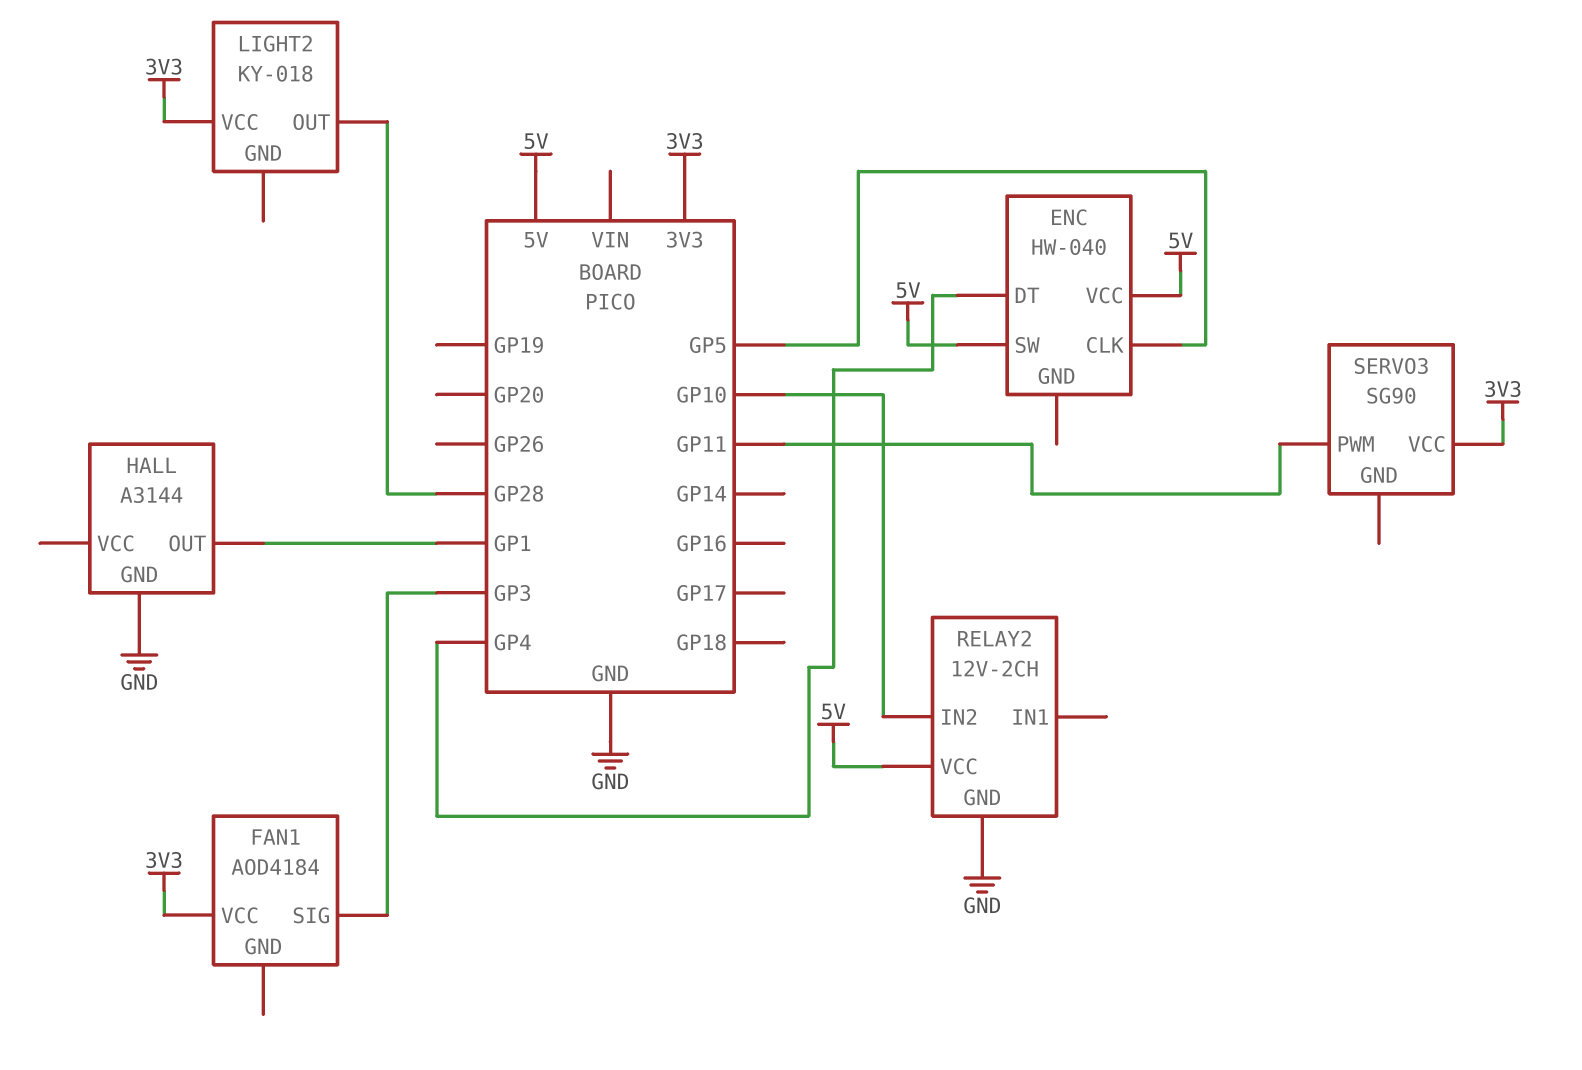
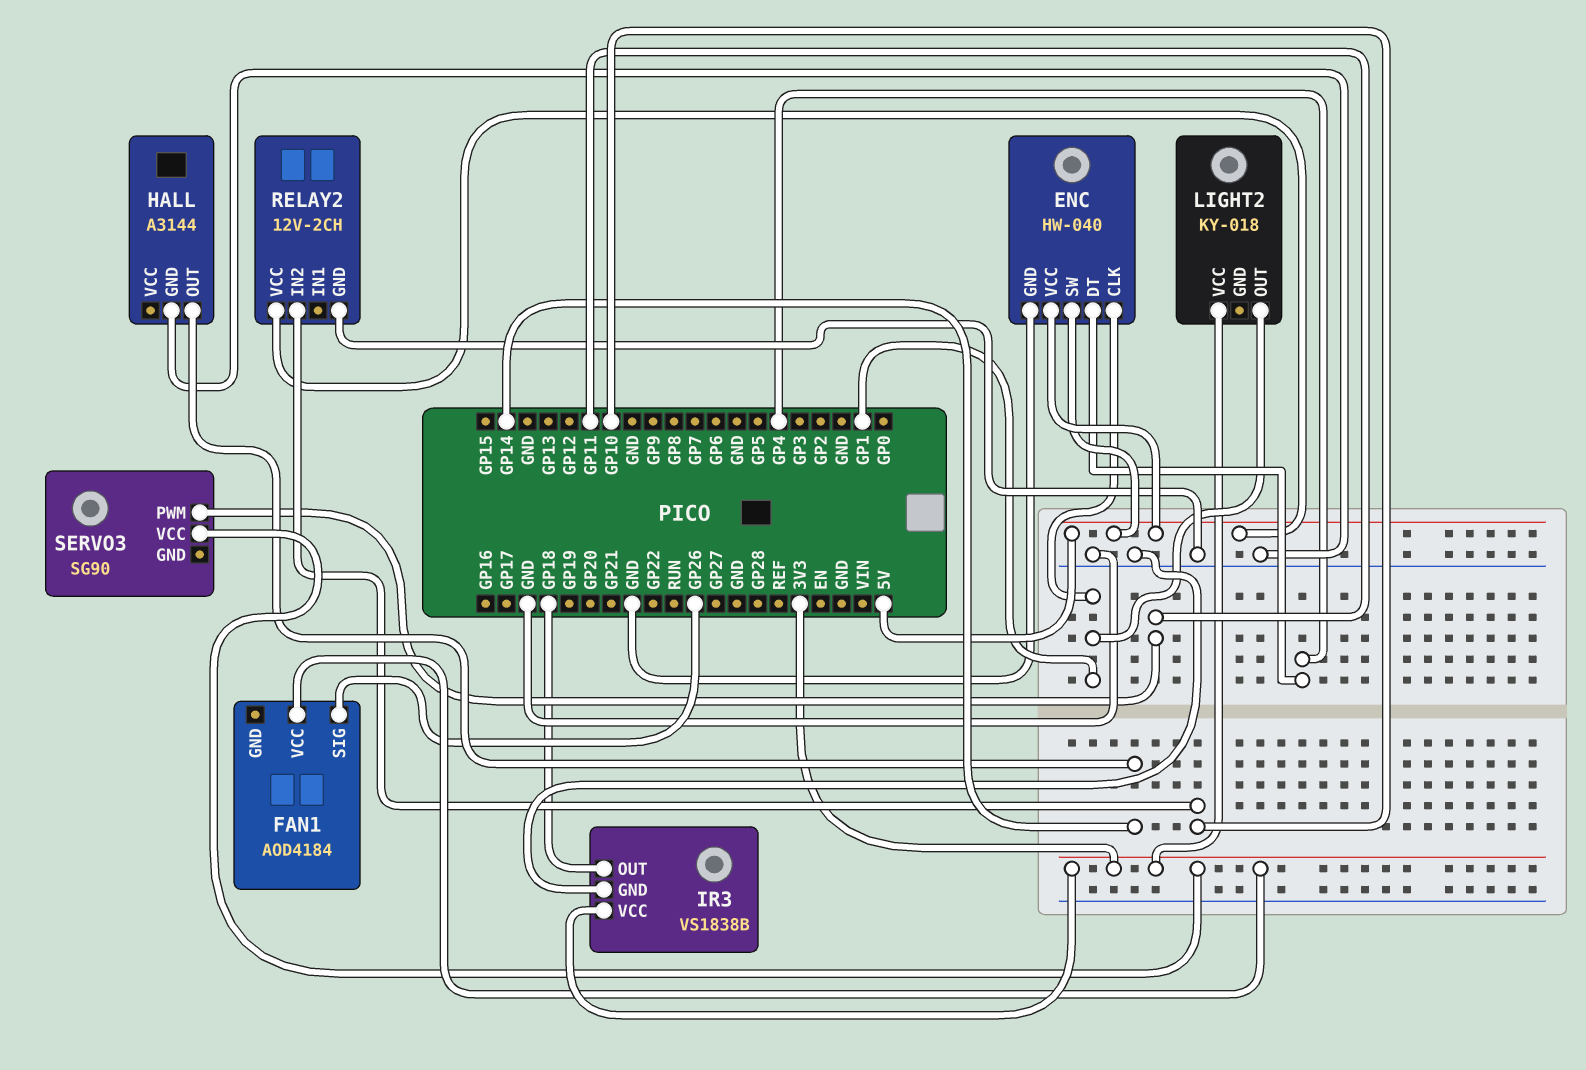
ENC pin CLK: GP5 -> GP1
ENC pin GND: none -> GND
FAN1 pin SIG: GP3 -> GP26
HALL pin OUT: GP1 -> GP14
IR3: none -> VS1838B
IR3 pin GND: none -> GND
IR3 pin OUT: none -> GP18
IR3 pin VCC: none -> 3V3
LIGHT2 pin OUT: GP28 -> GP1

